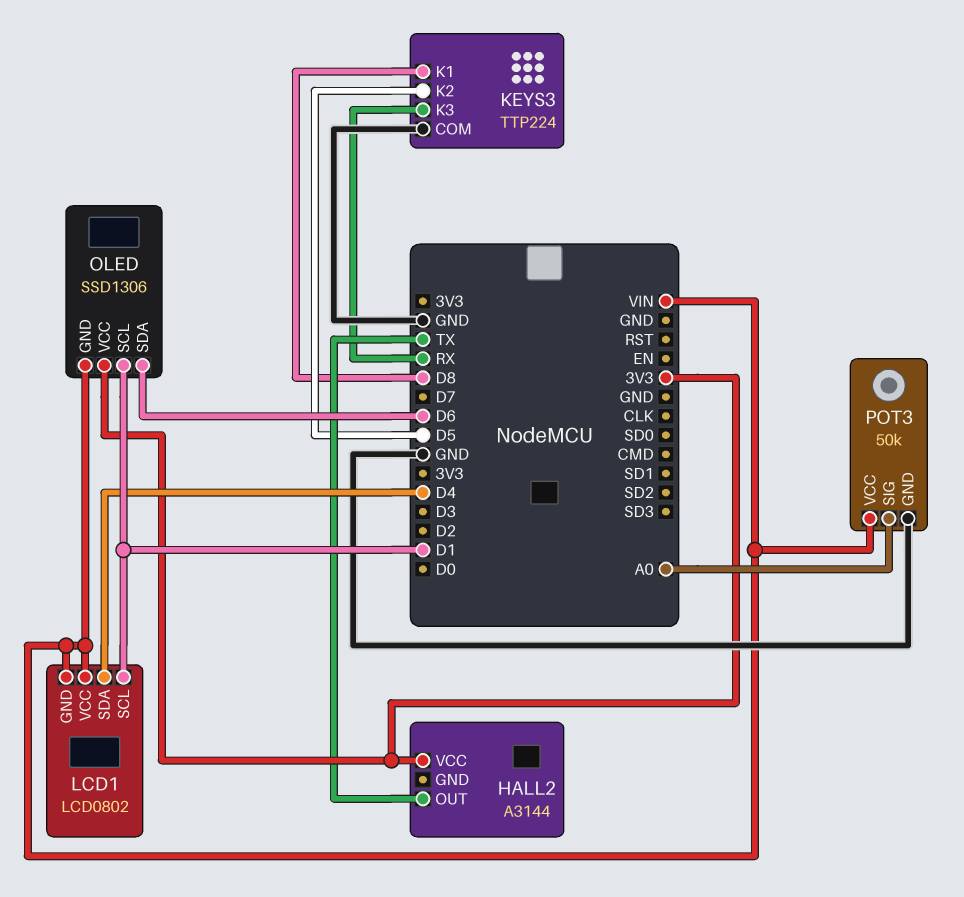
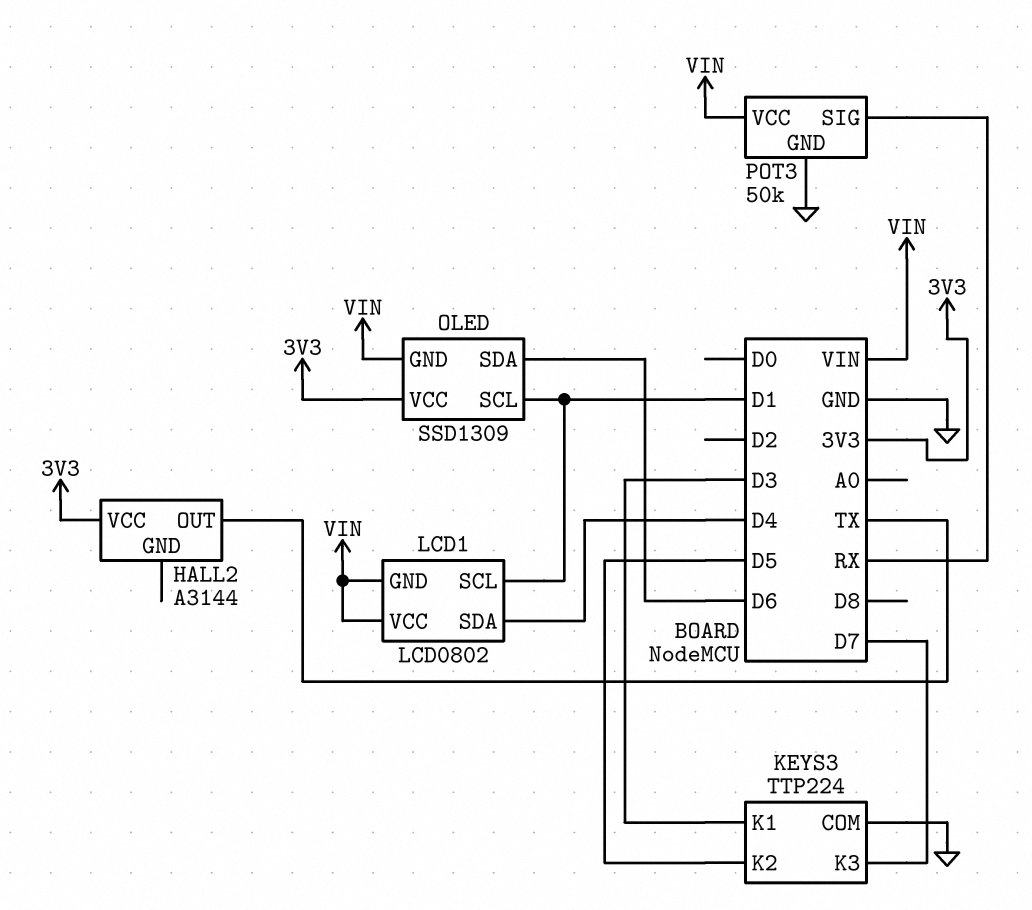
KEYS3 pin K1: D8 -> D3
KEYS3 pin K3: RX -> D7
OLED: SSD1306 -> SSD1309
POT3 pin SIG: A0 -> RX

